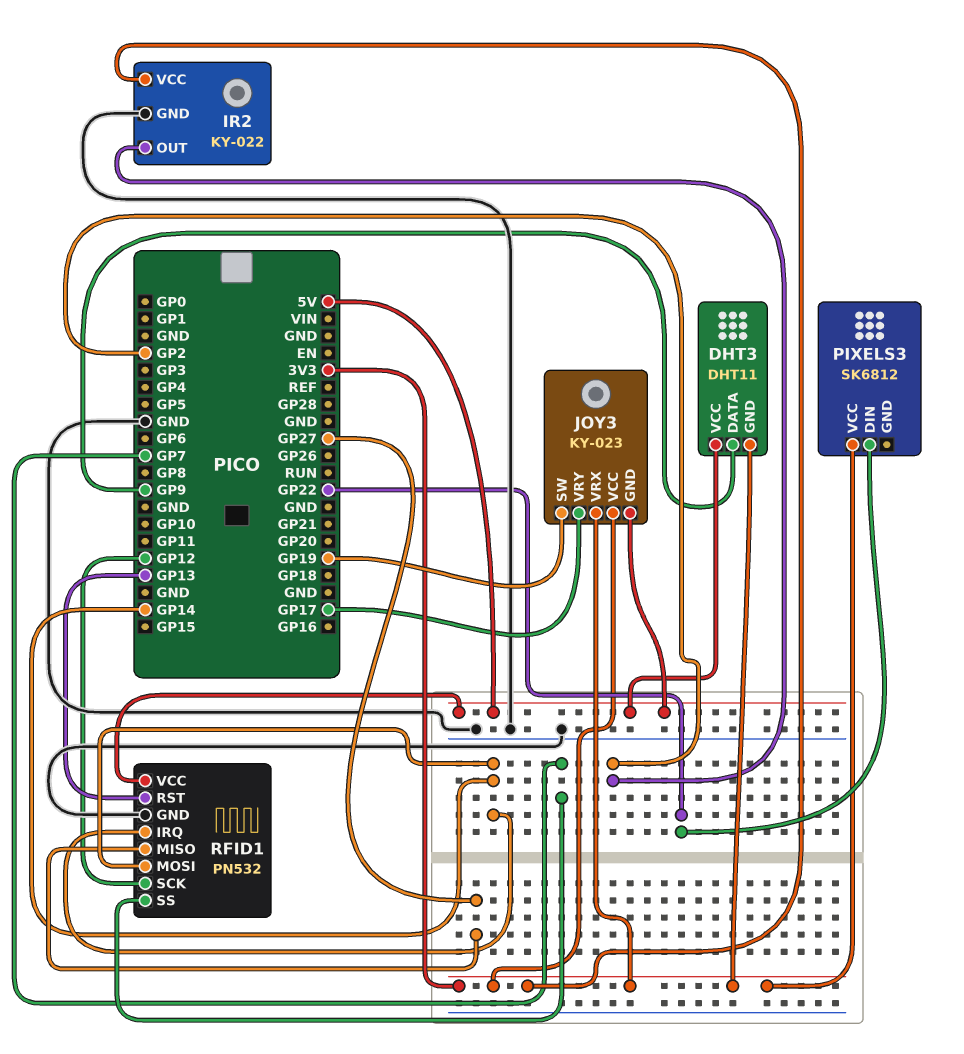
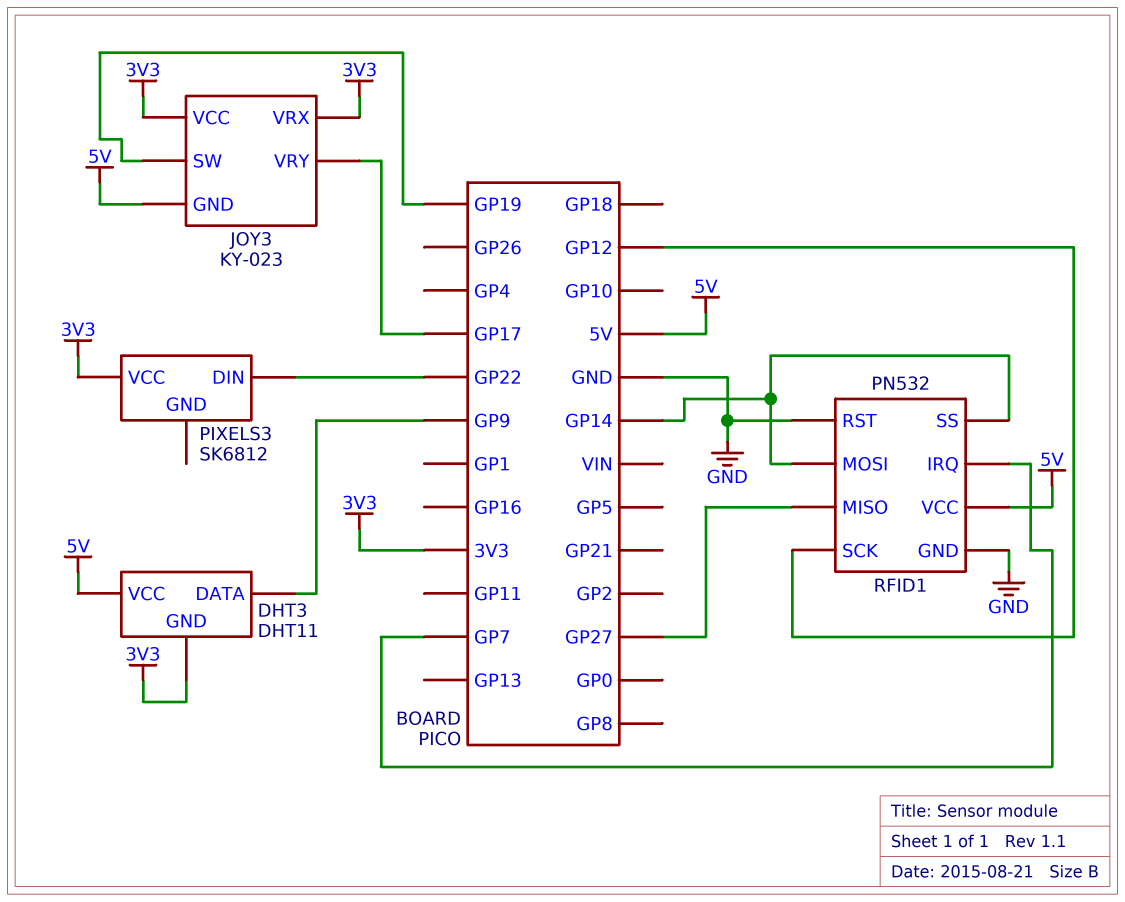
IR2: KY-022 -> none
IR2 pin GND: GND -> none
IR2 pin OUT: GP2 -> none
IR2 pin VCC: 3V3 -> none
RFID1 pin IRQ: GP14 -> GP7
RFID1 pin RST: GP13 -> GND
RFID1 pin SS: GP7 -> GP14

